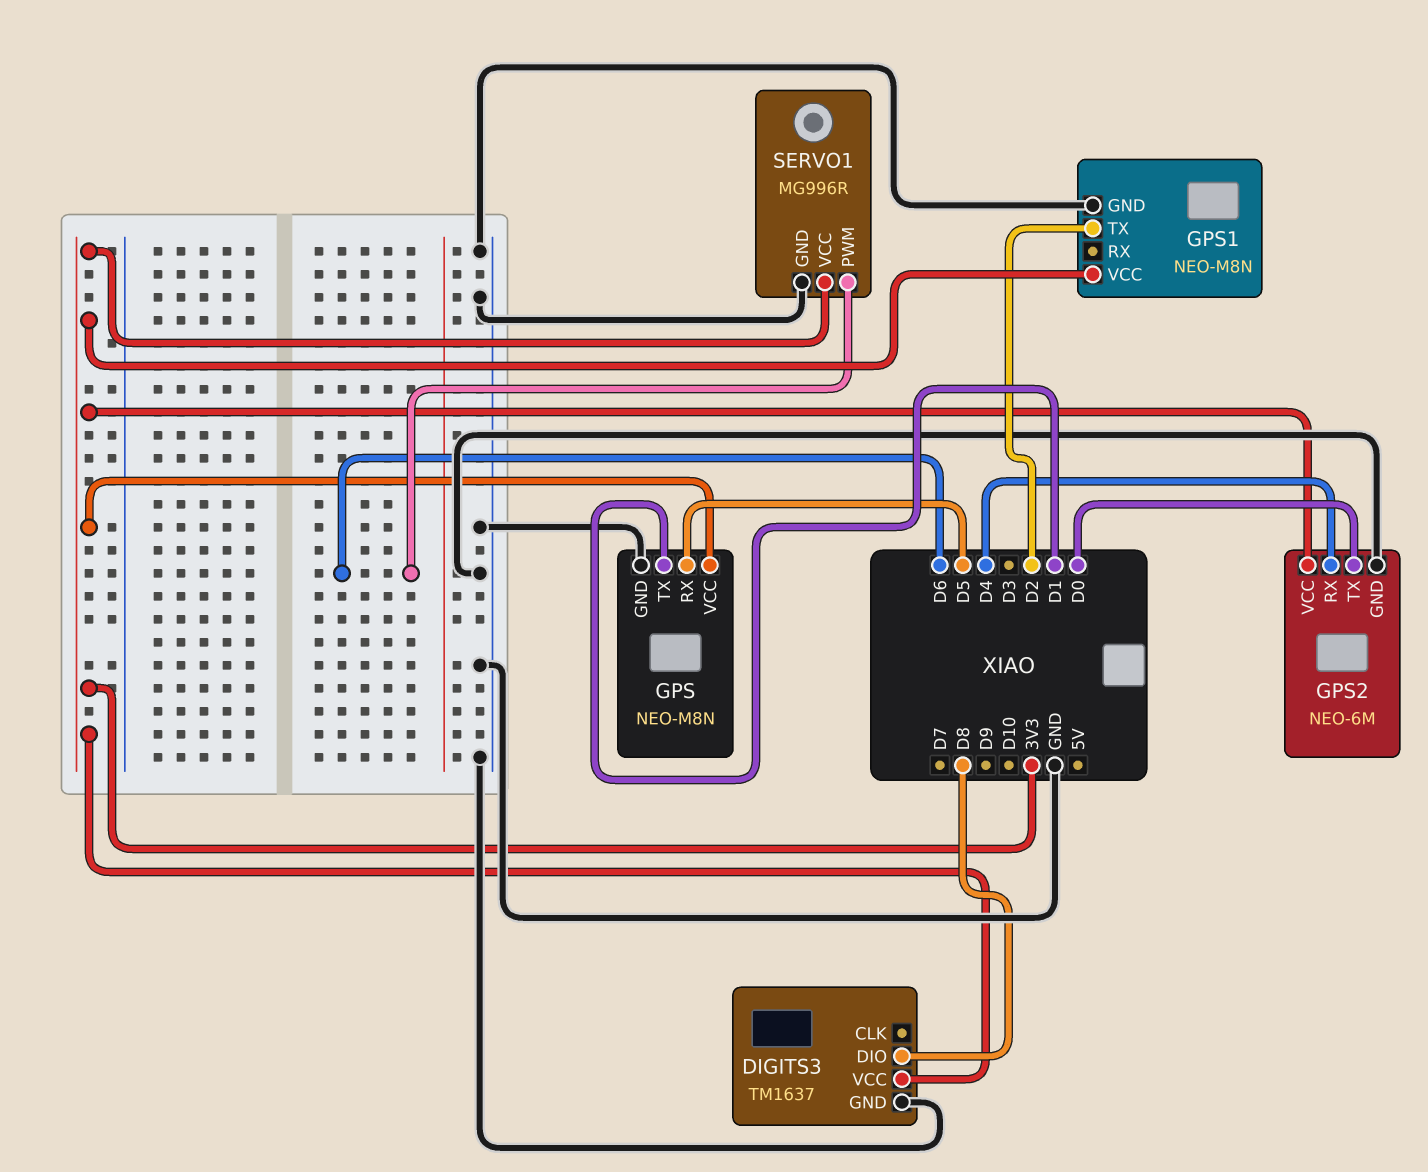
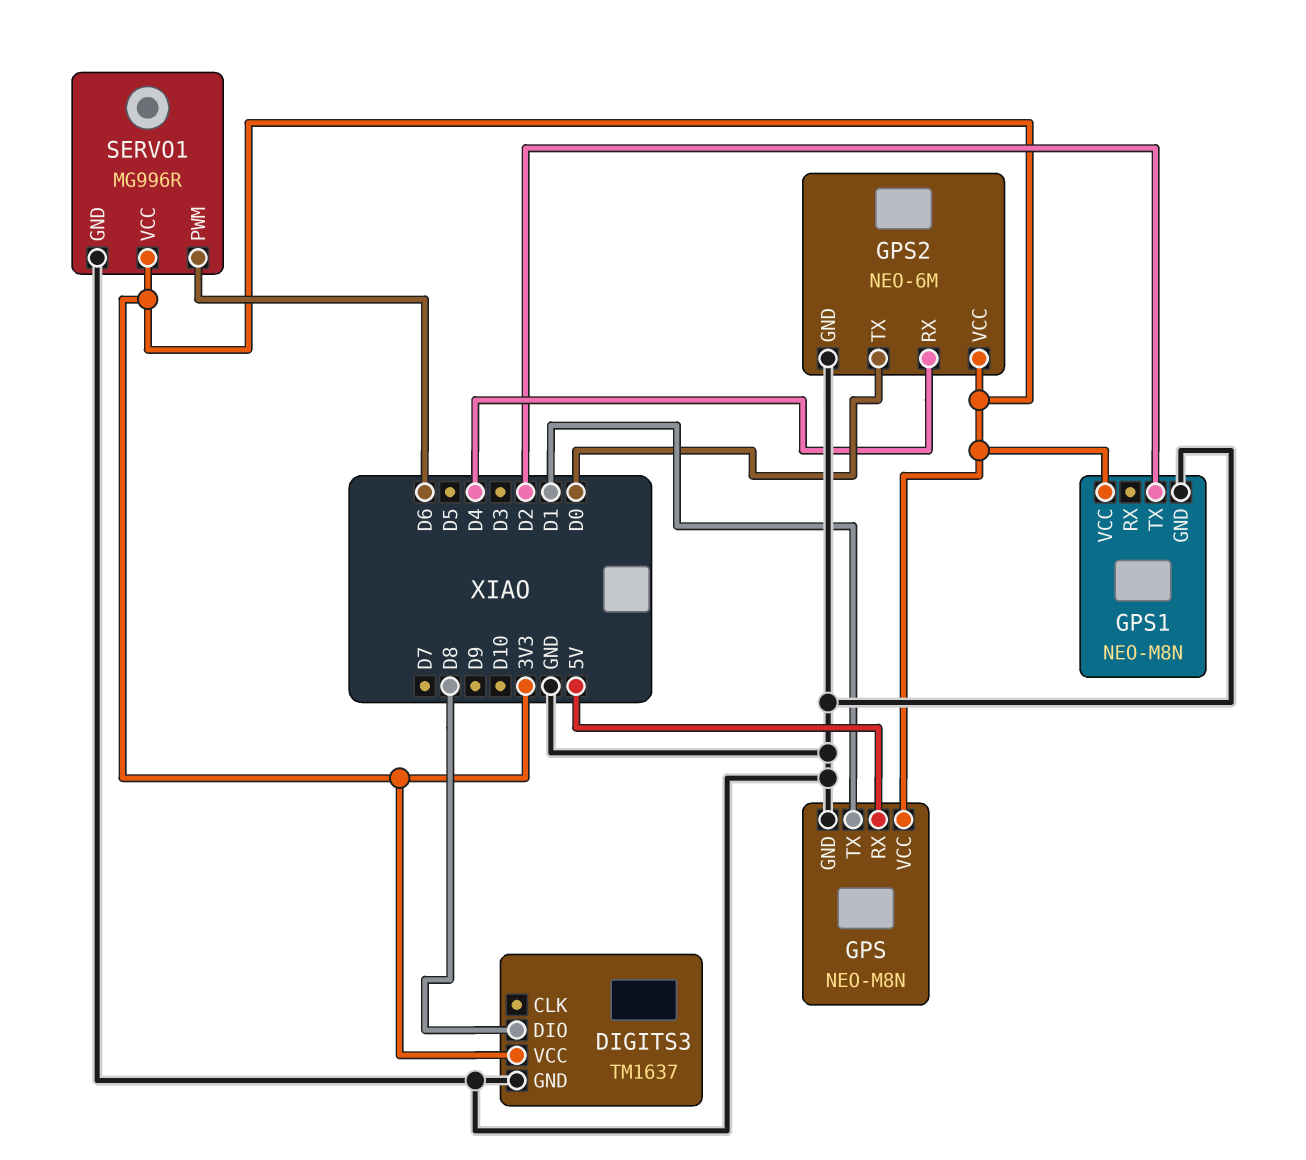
GPS pin RX: D5 -> 5V

